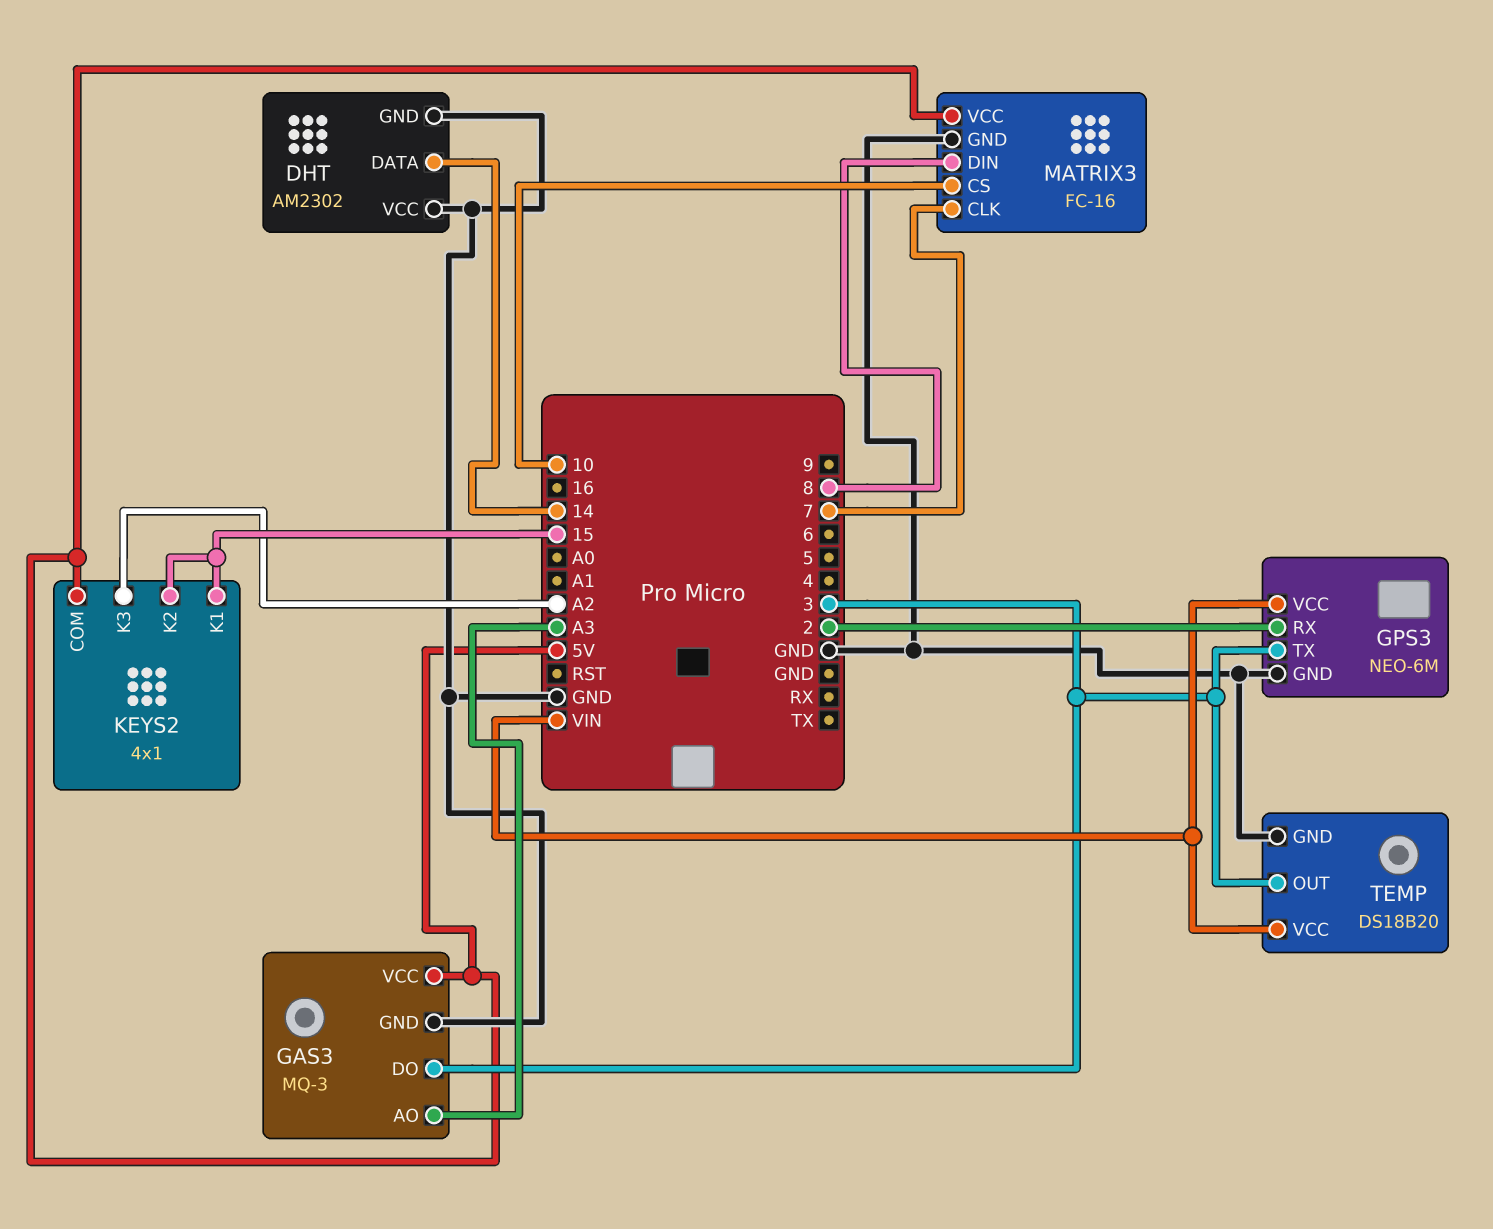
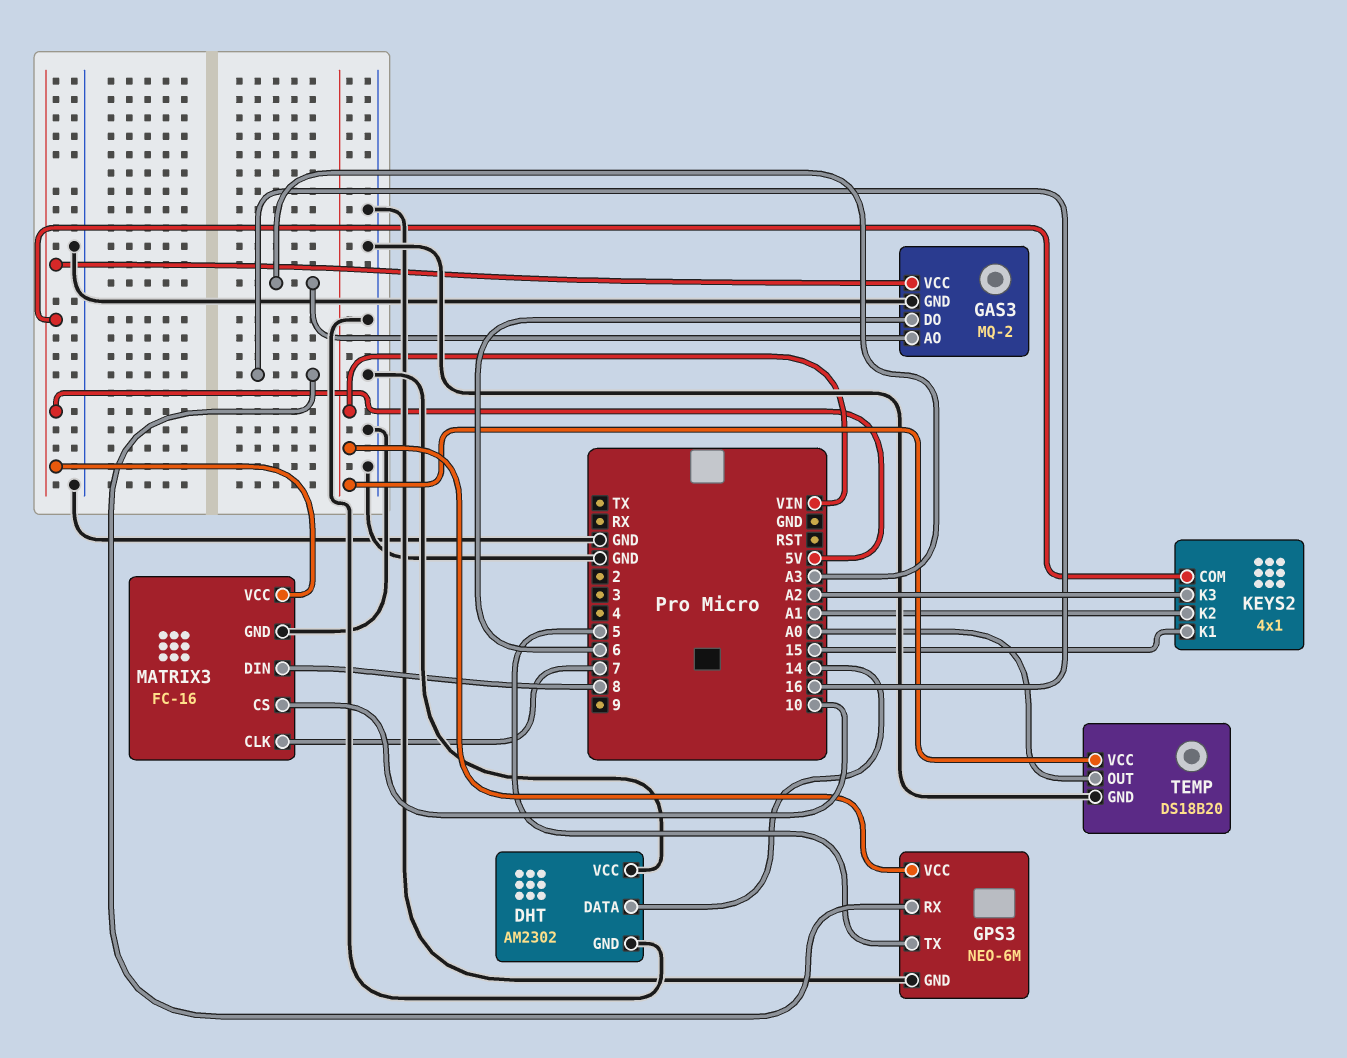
GAS3: MQ-3 -> MQ-2
GAS3 pin DO: 3 -> 6
GPS3 pin RX: 2 -> 16
GPS3 pin TX: 3 -> 5
KEYS2 pin K2: 15 -> A1
TEMP pin OUT: 3 -> A0

